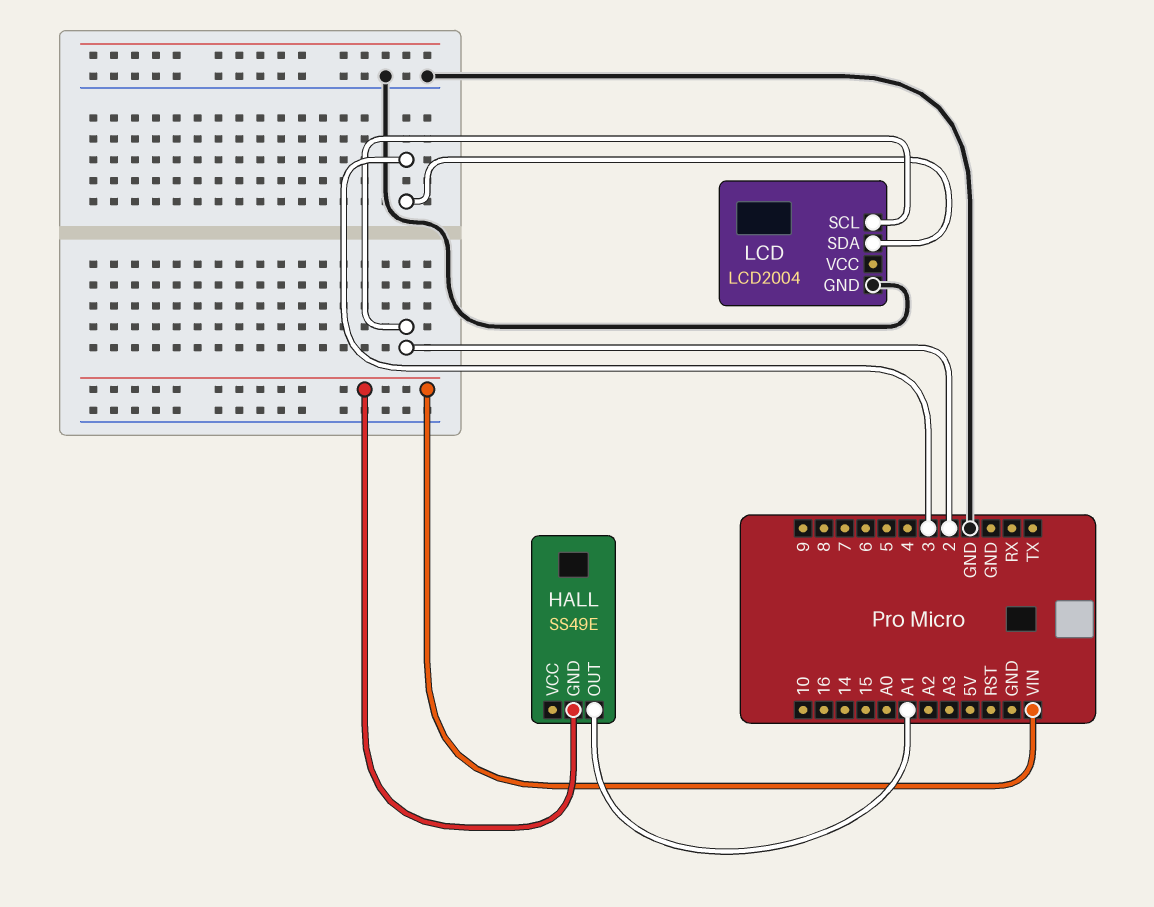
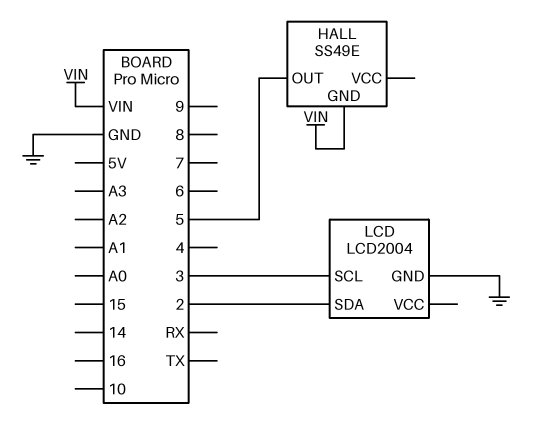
HALL pin OUT: A1 -> 5
LCD pin SCL: 2 -> 3
LCD pin SDA: 3 -> 2

